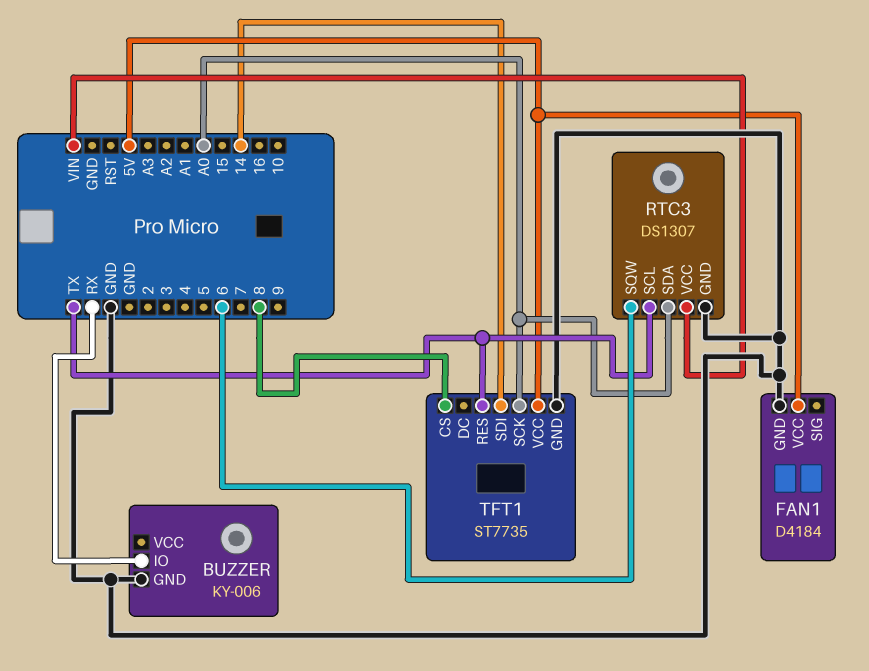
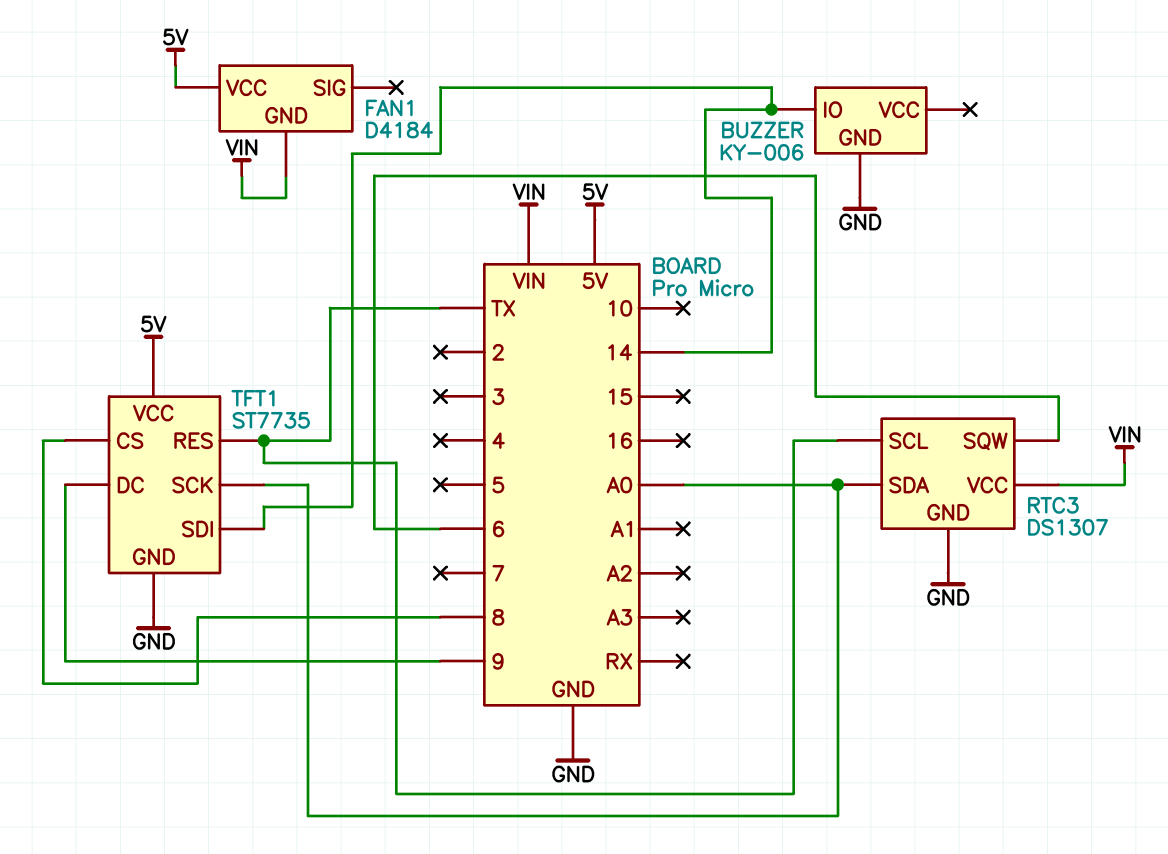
BUZZER pin IO: RX -> 14
FAN1 pin GND: GND -> VIN
TFT1 pin DC: none -> 9

